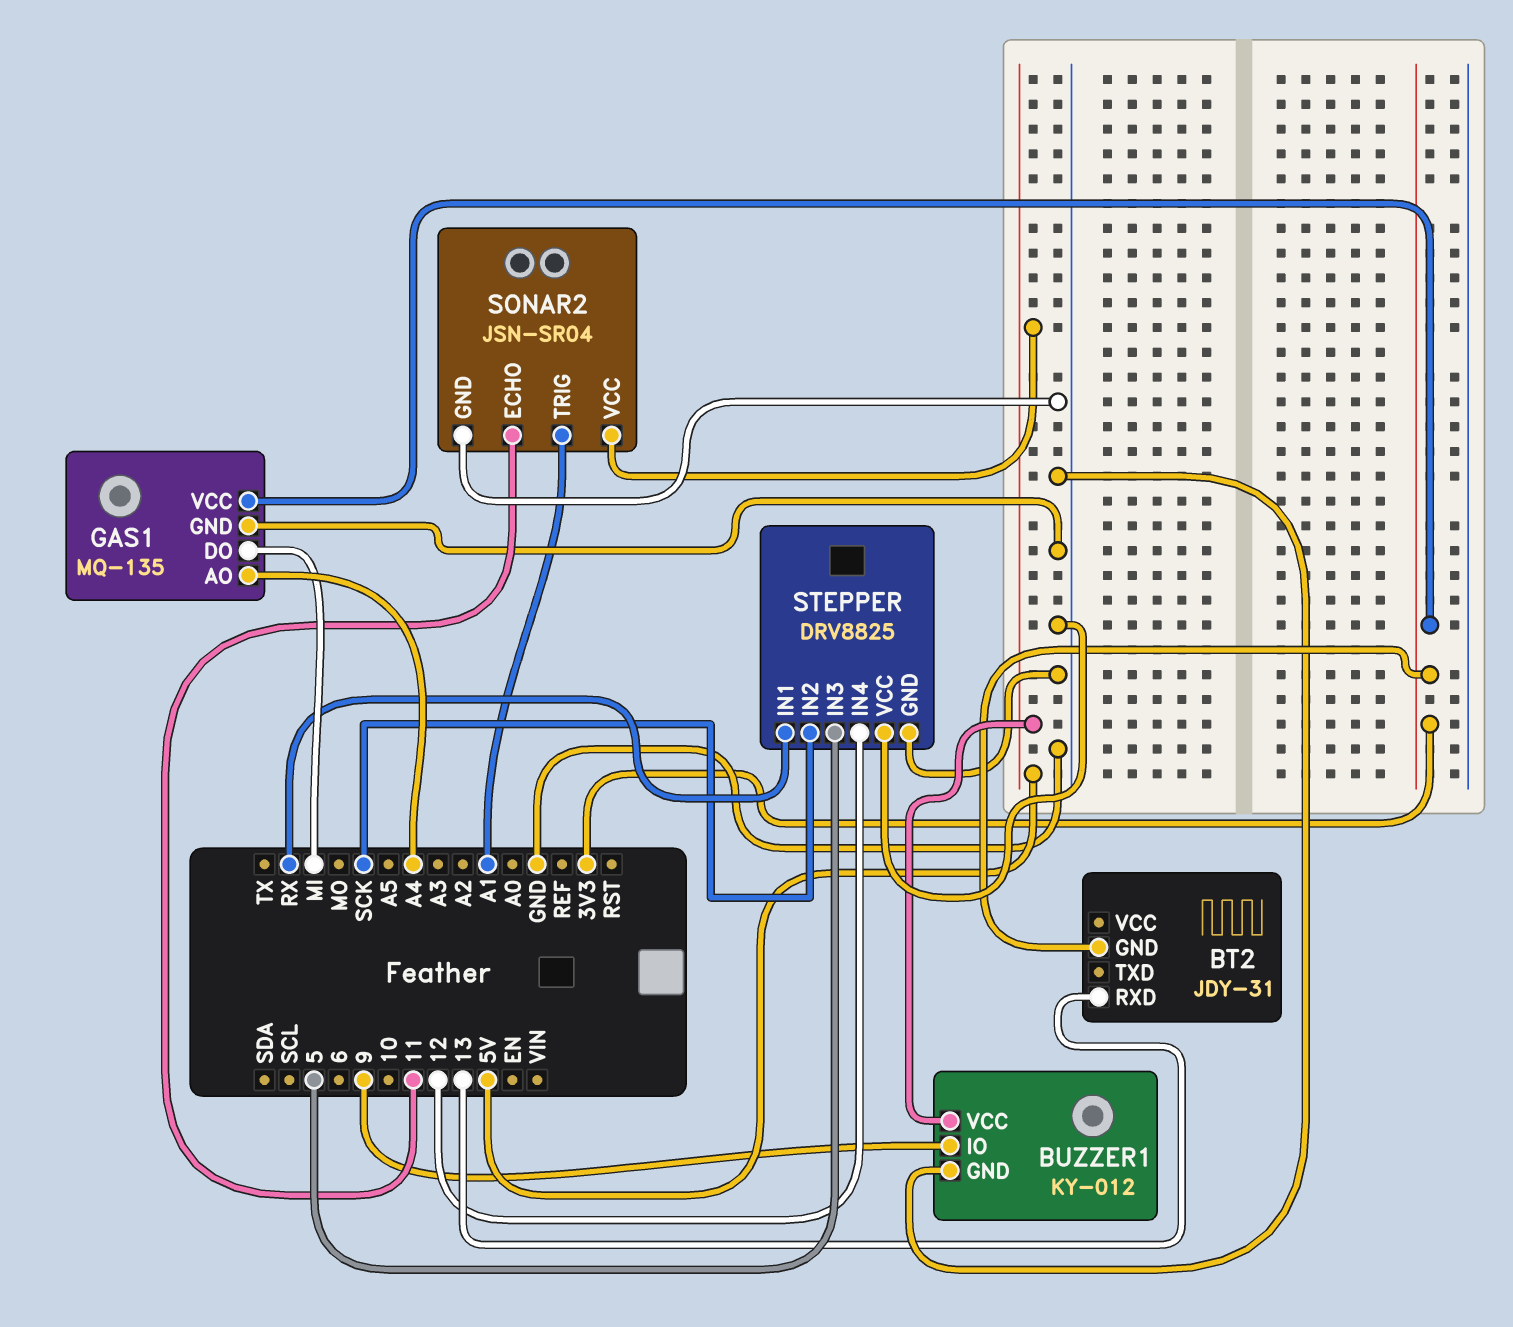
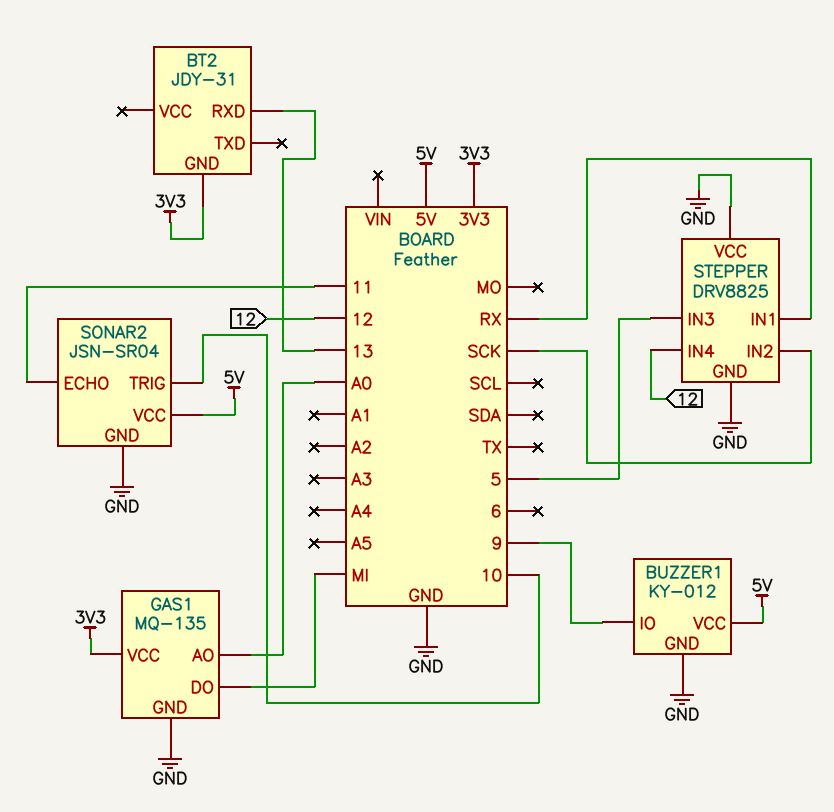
GAS1 pin AO: A4 -> A0
SONAR2 pin TRIG: A1 -> 10

